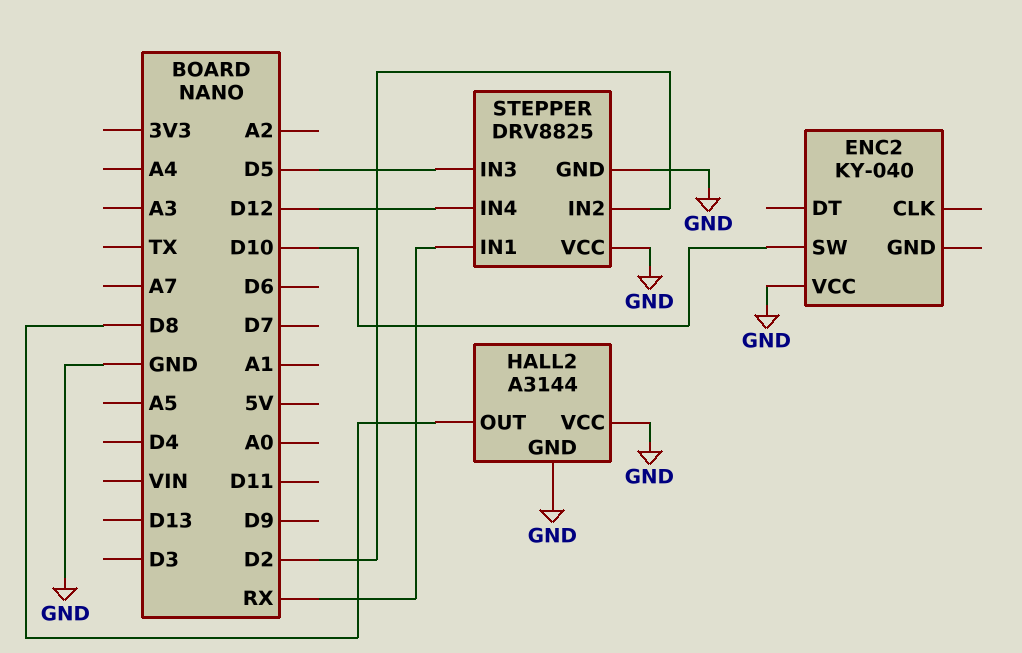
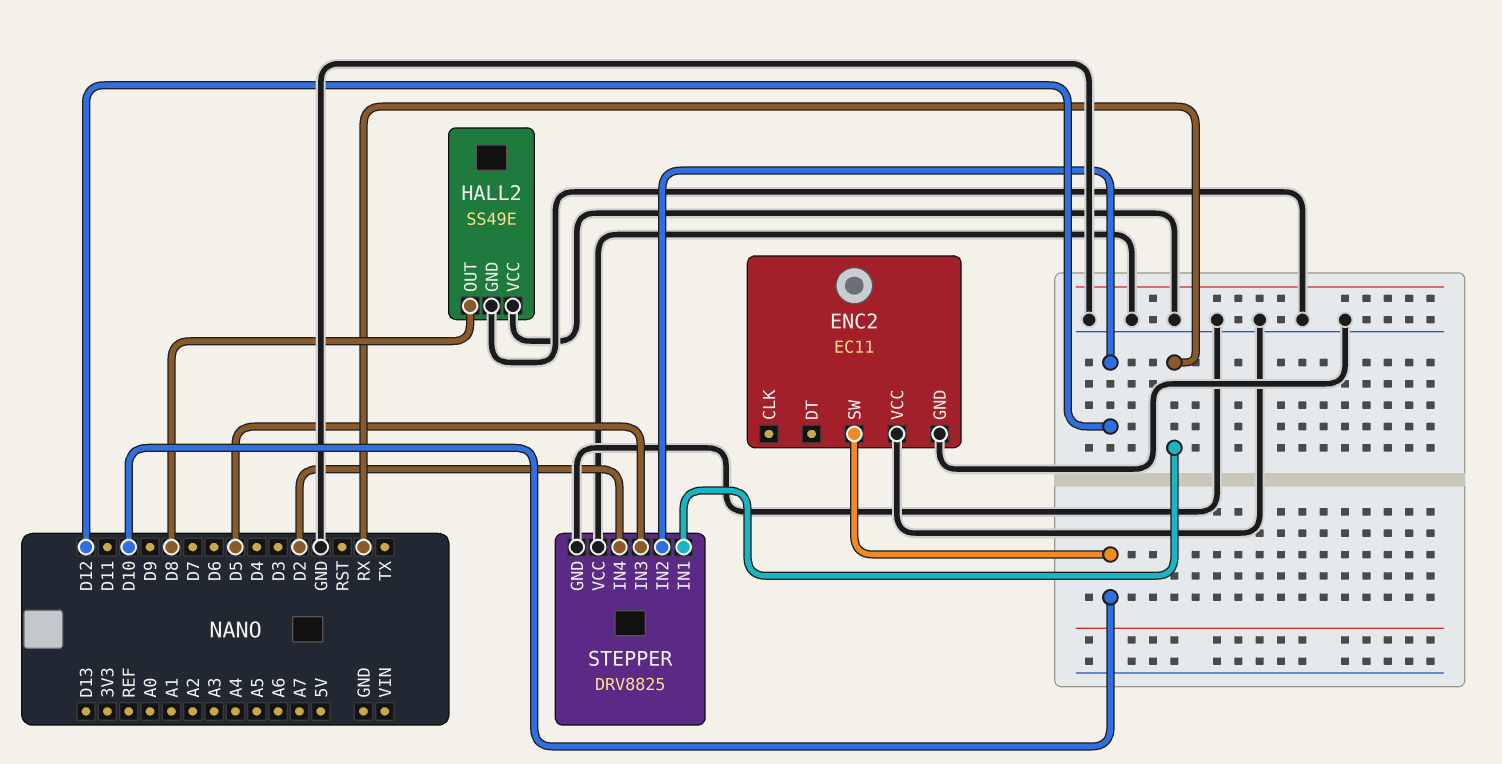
ENC2: KY-040 -> EC11
ENC2 pin GND: none -> GND
HALL2: A3144 -> SS49E
STEPPER pin IN2: D2 -> D12
STEPPER pin IN4: D12 -> D2

